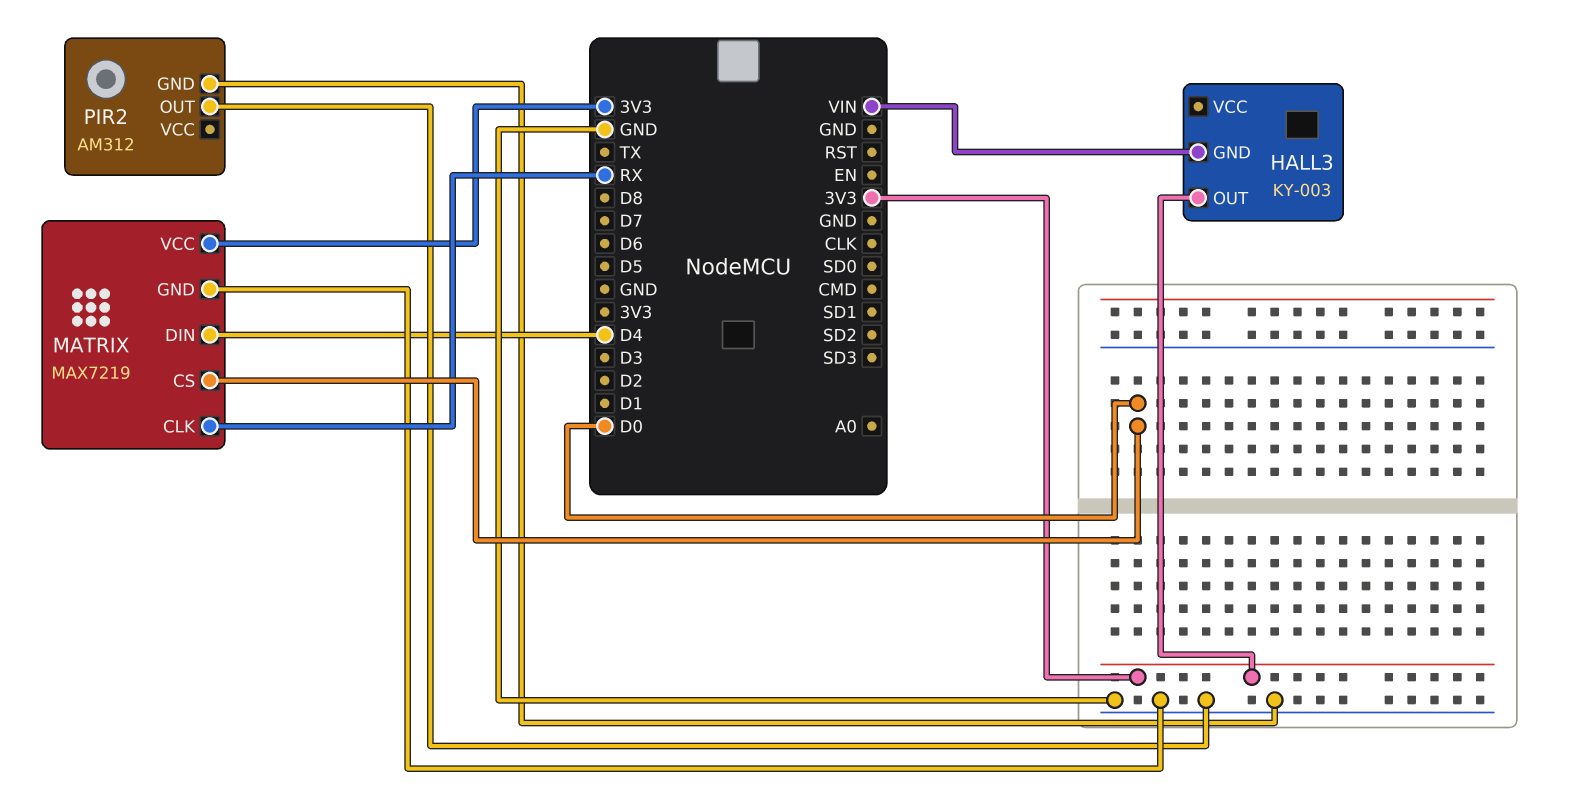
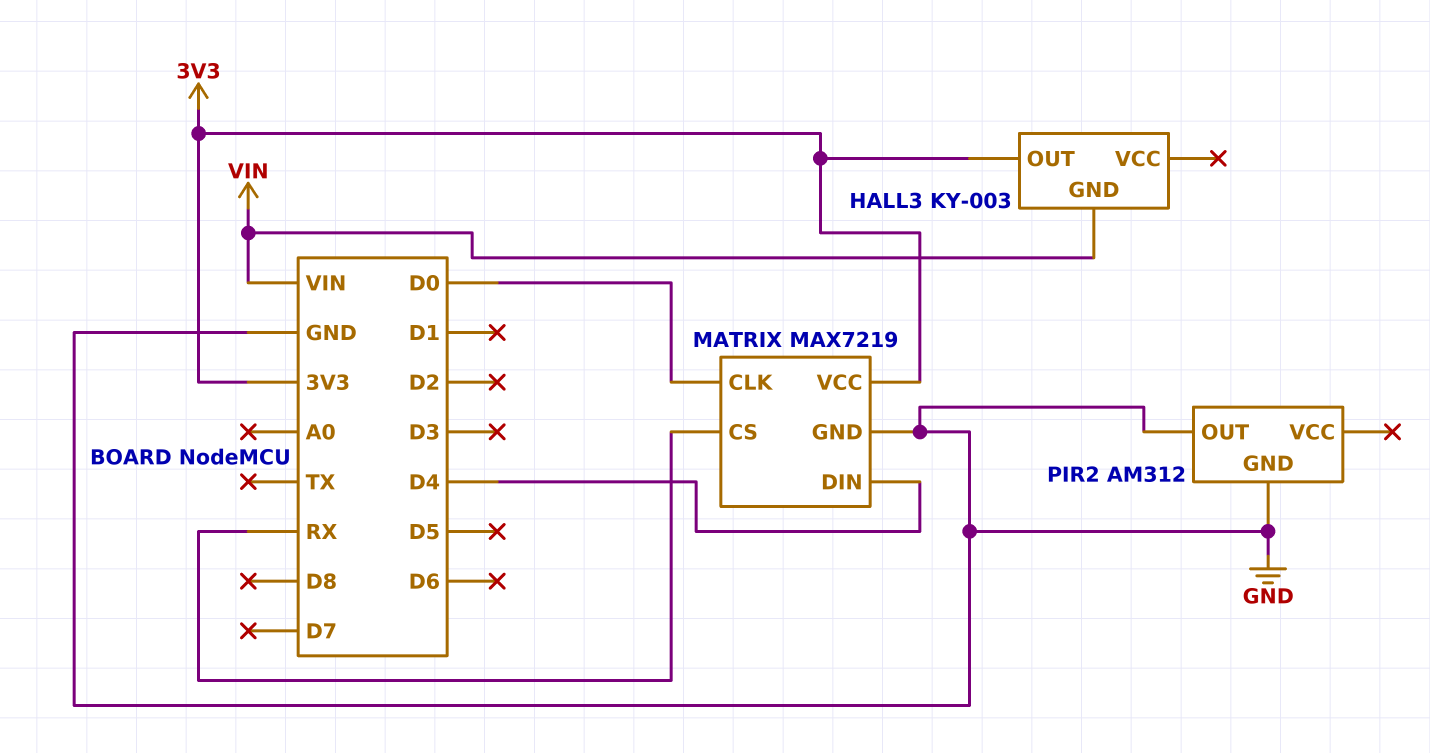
MATRIX pin CLK: RX -> D0
MATRIX pin CS: D0 -> RX

